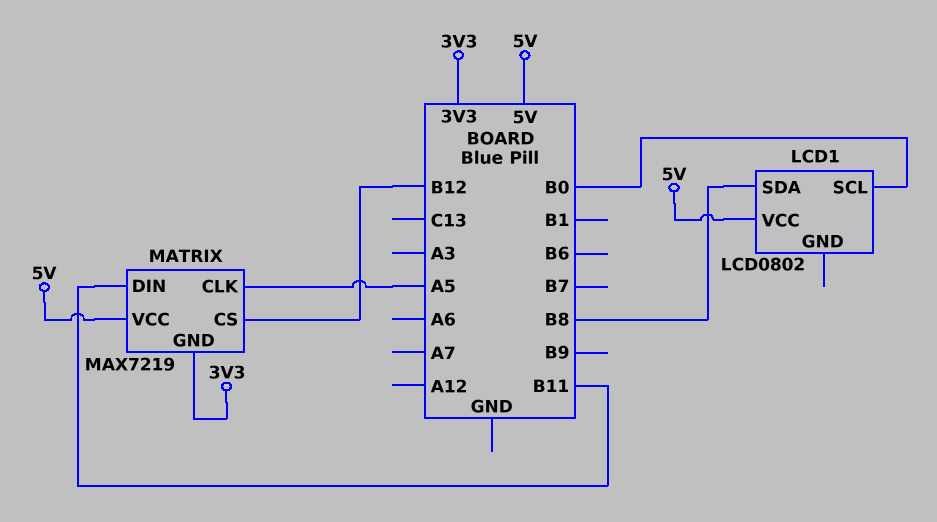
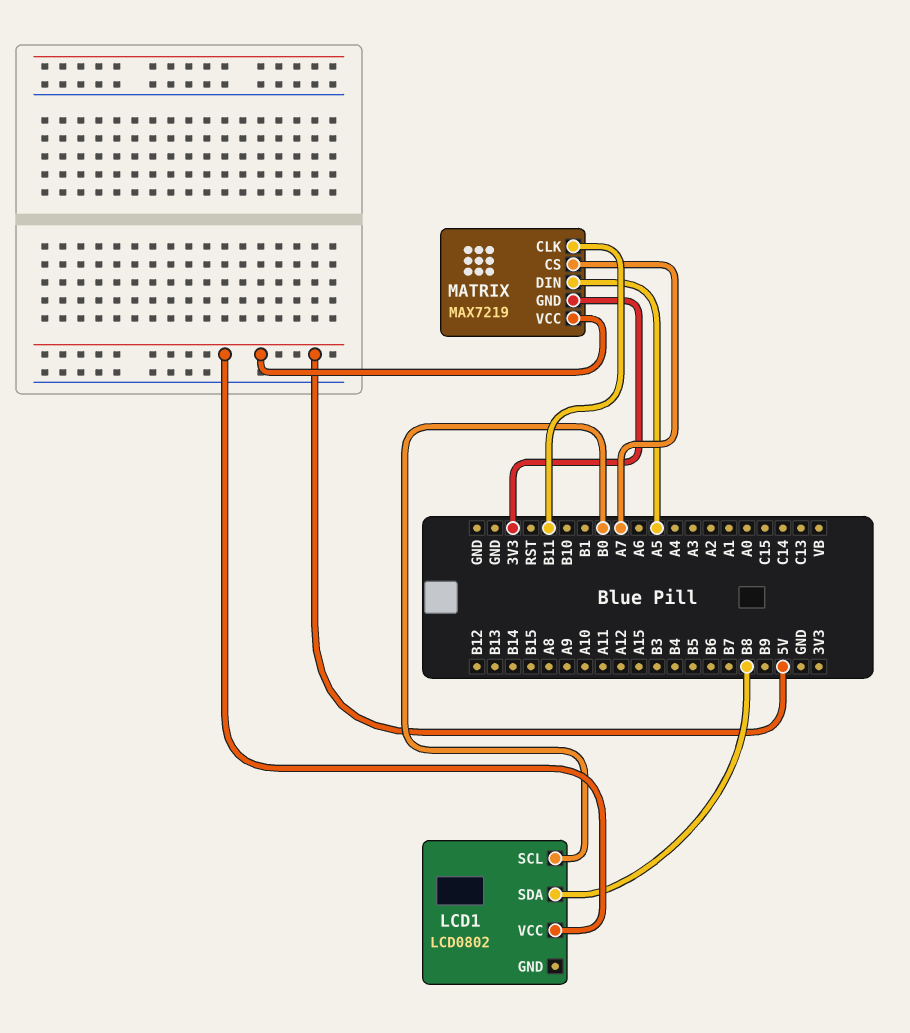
MATRIX pin CLK: A5 -> B11
MATRIX pin CS: B12 -> A7
MATRIX pin DIN: B11 -> A5

